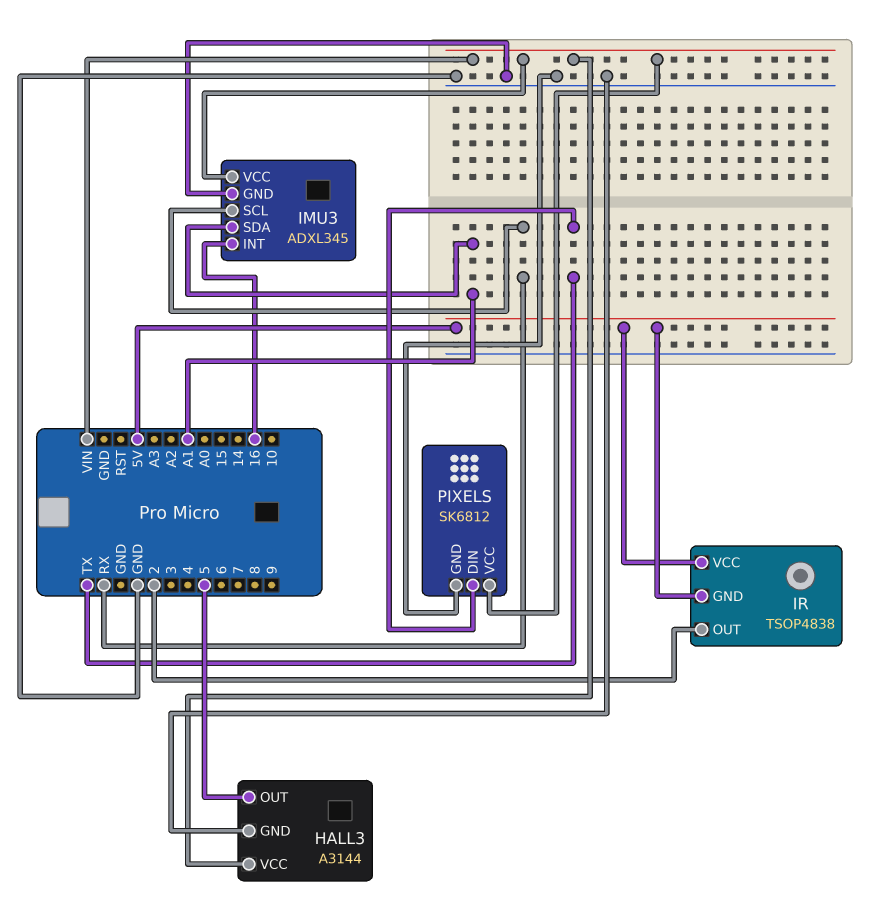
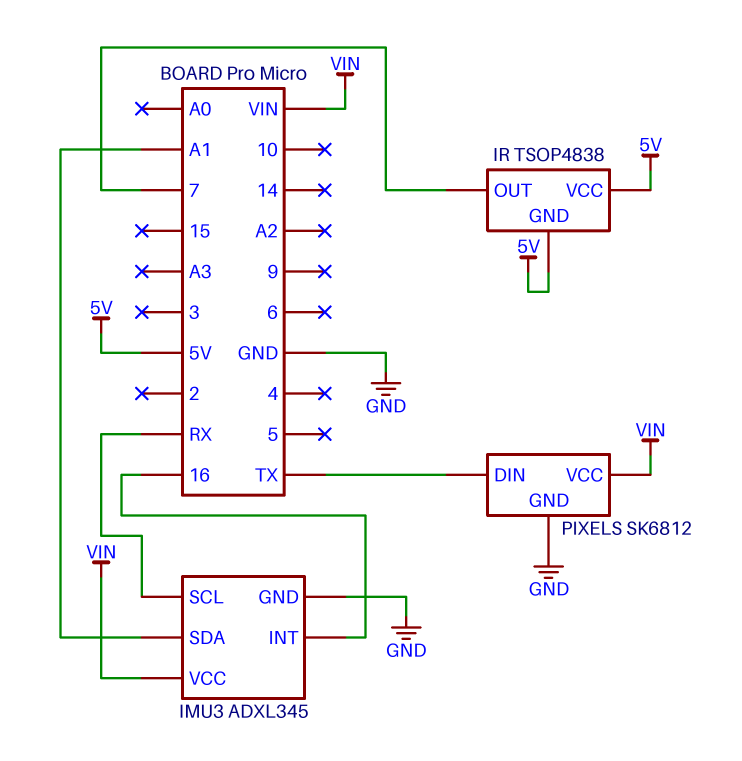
HALL3: A3144 -> none
HALL3 pin GND: GND -> none
HALL3 pin OUT: 5 -> none
HALL3 pin VCC: VIN -> none
IR pin OUT: 2 -> 7

